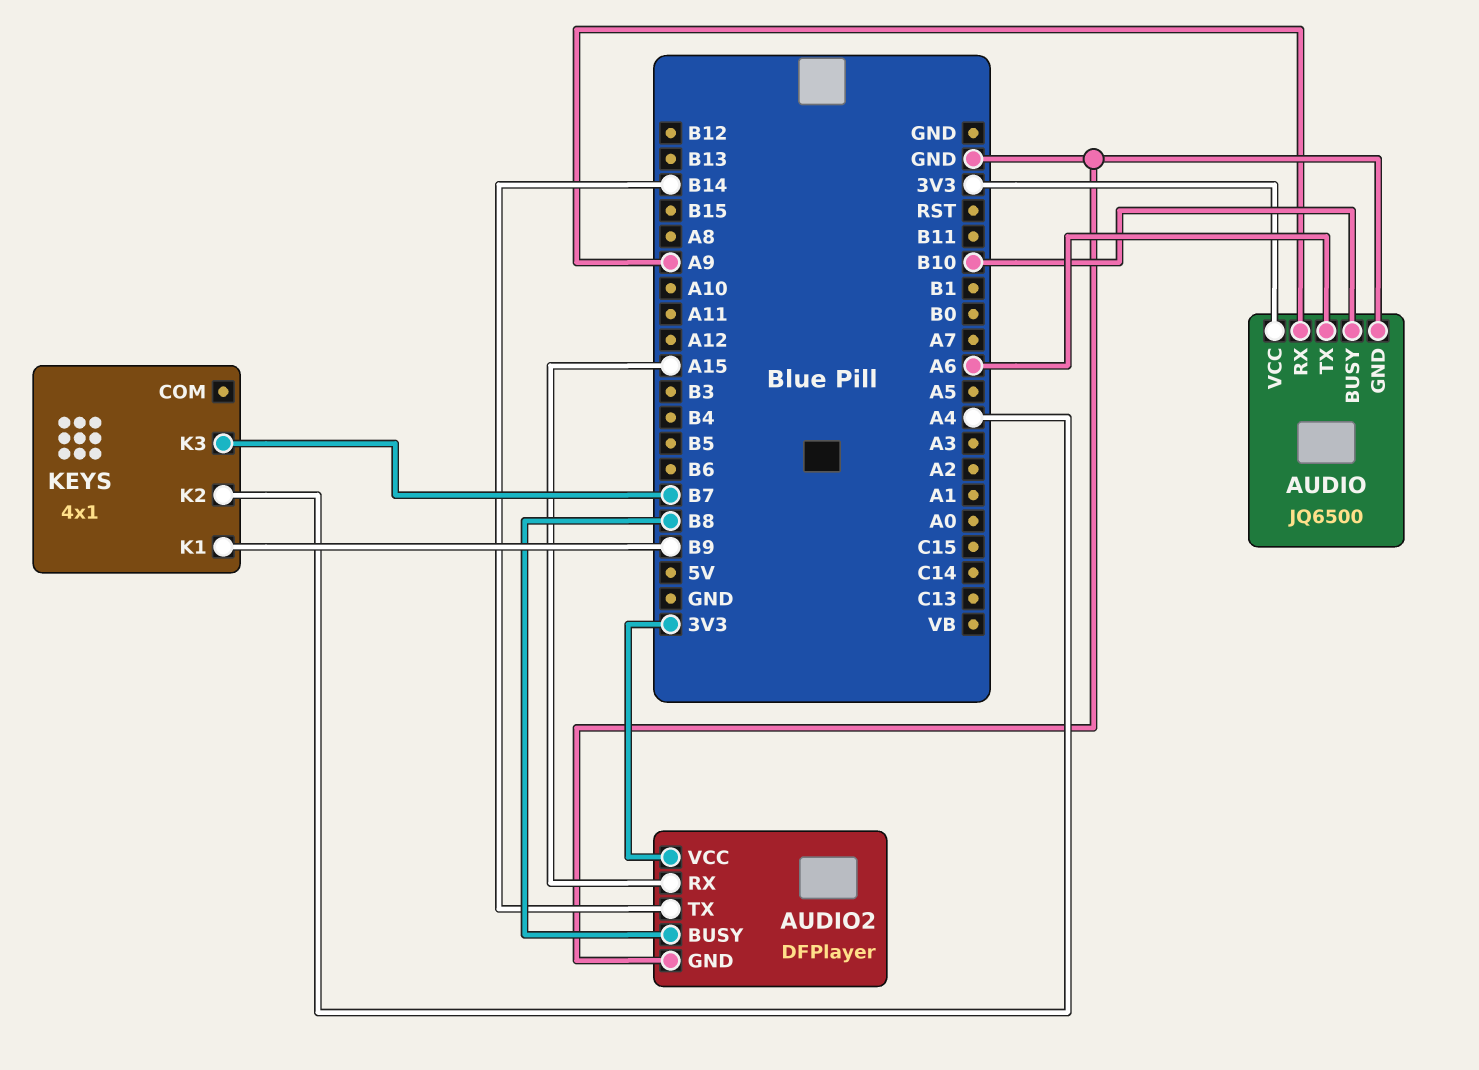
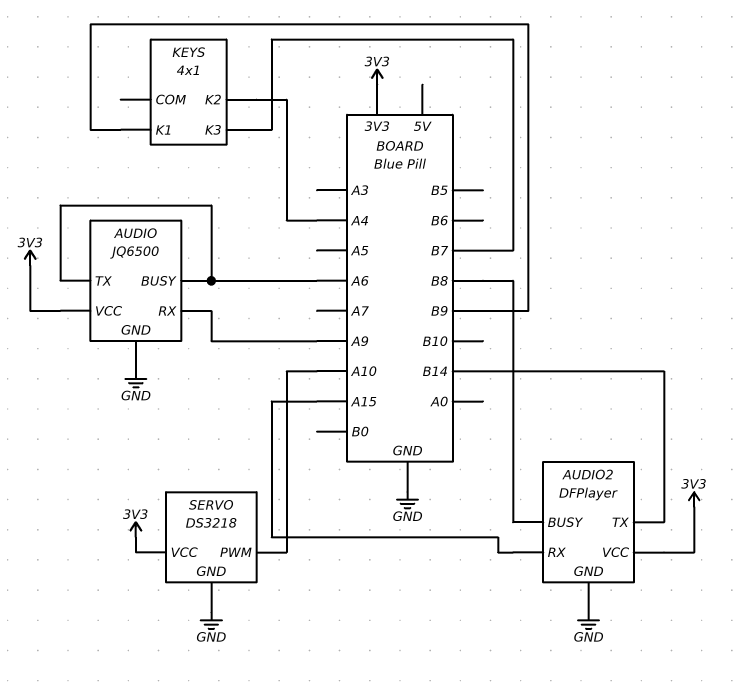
AUDIO pin BUSY: B10 -> A6
SERVO: none -> DS3218
SERVO pin GND: none -> GND
SERVO pin PWM: none -> A10
SERVO pin VCC: none -> 3V3

